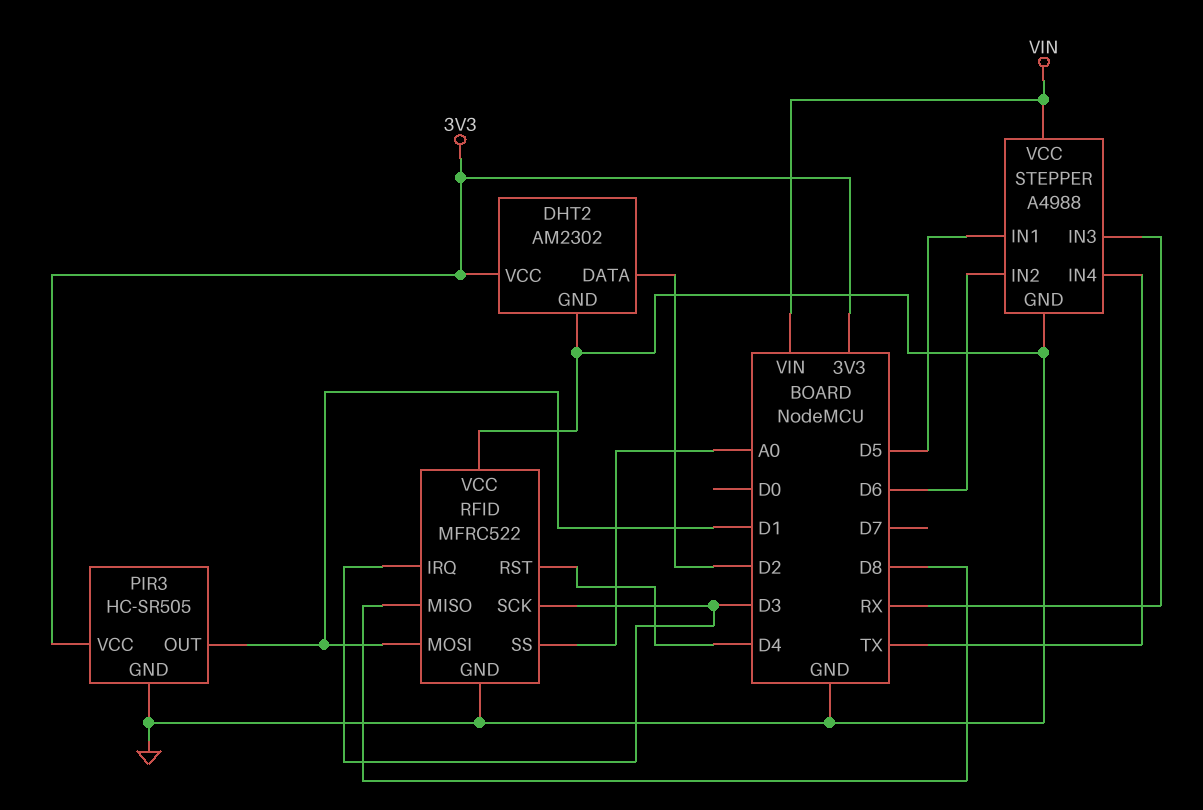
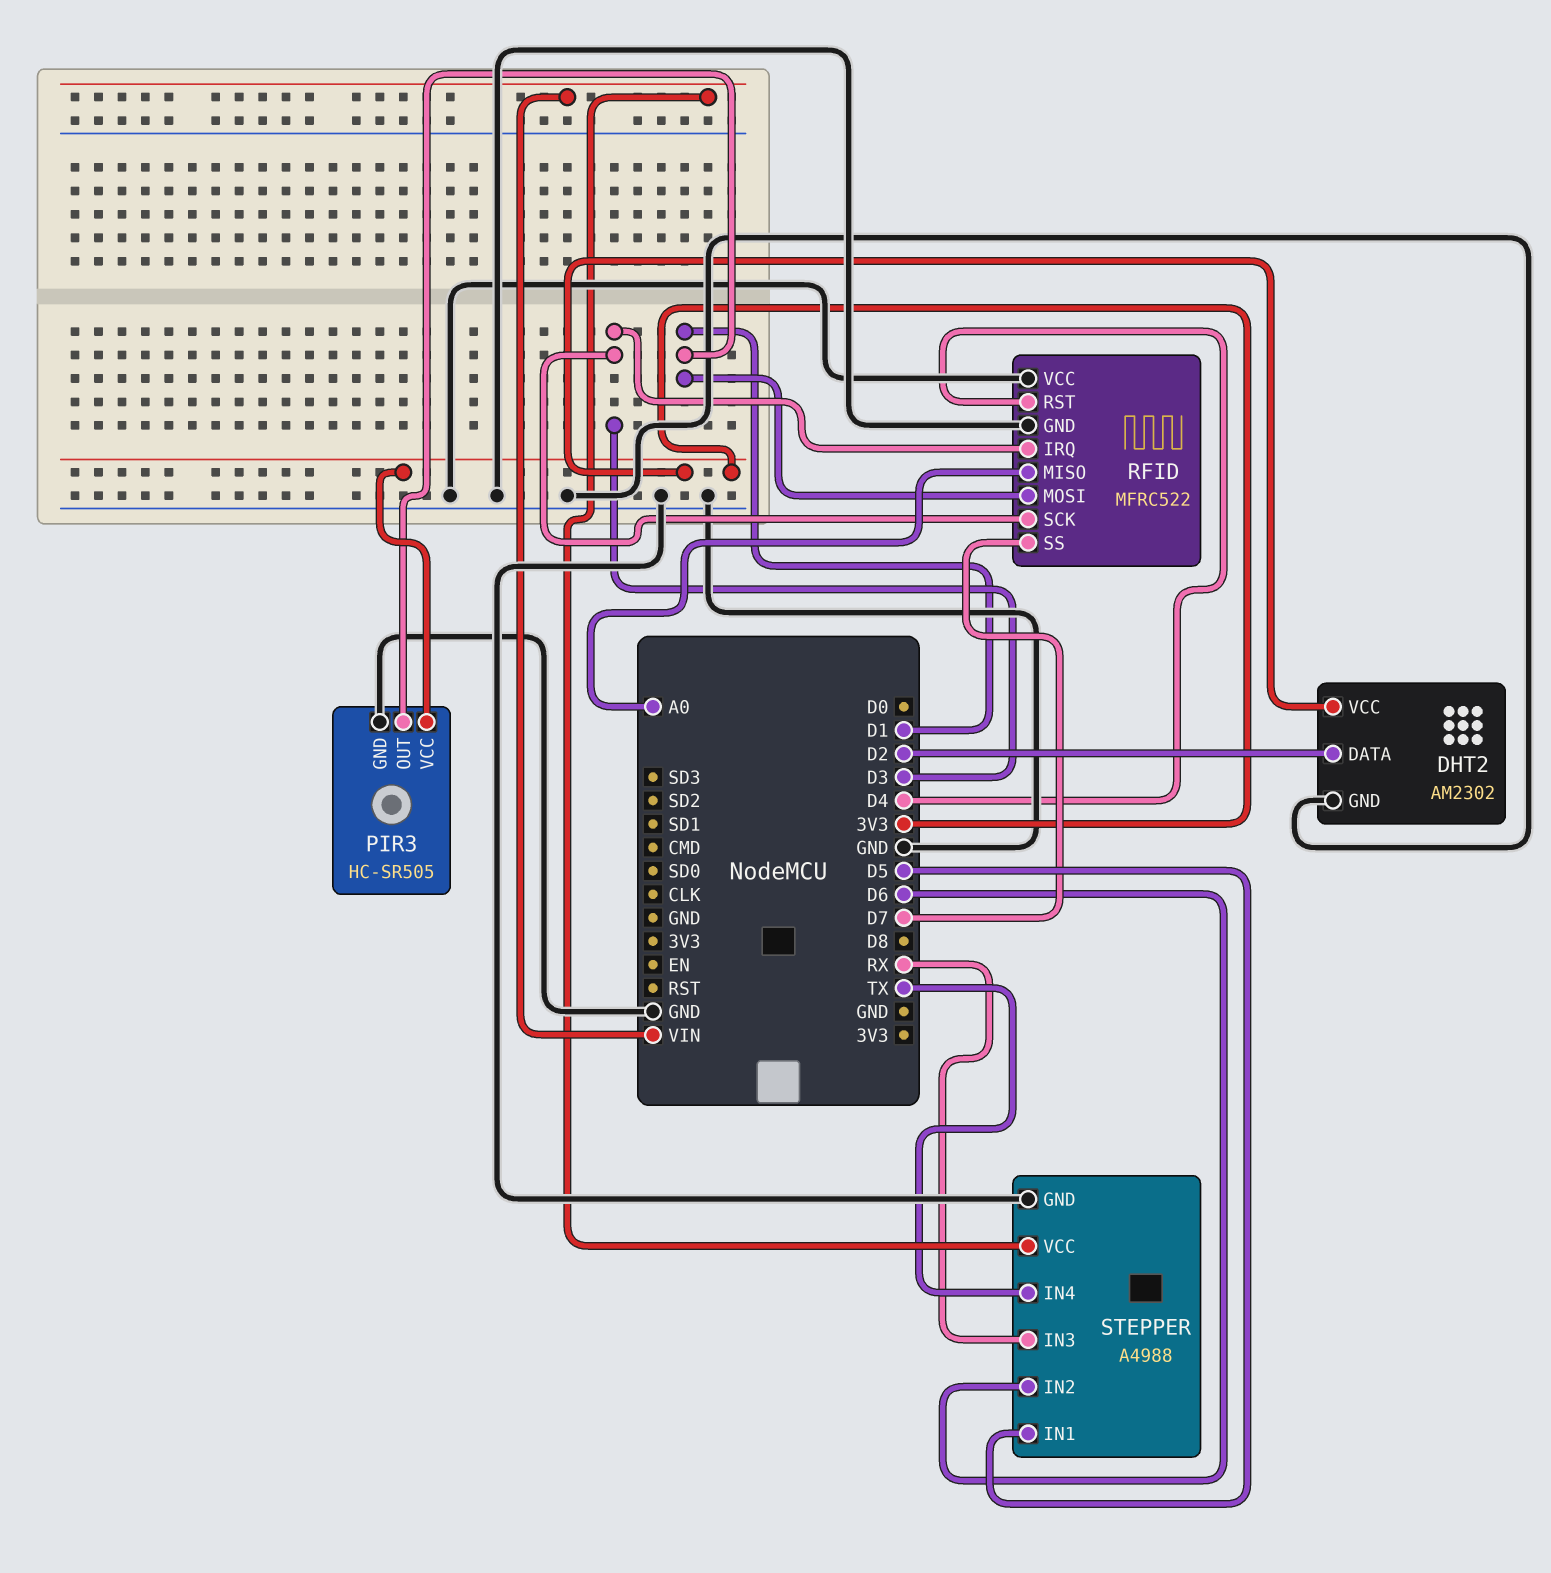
RFID pin MISO: D8 -> A0
RFID pin SS: A0 -> D7

